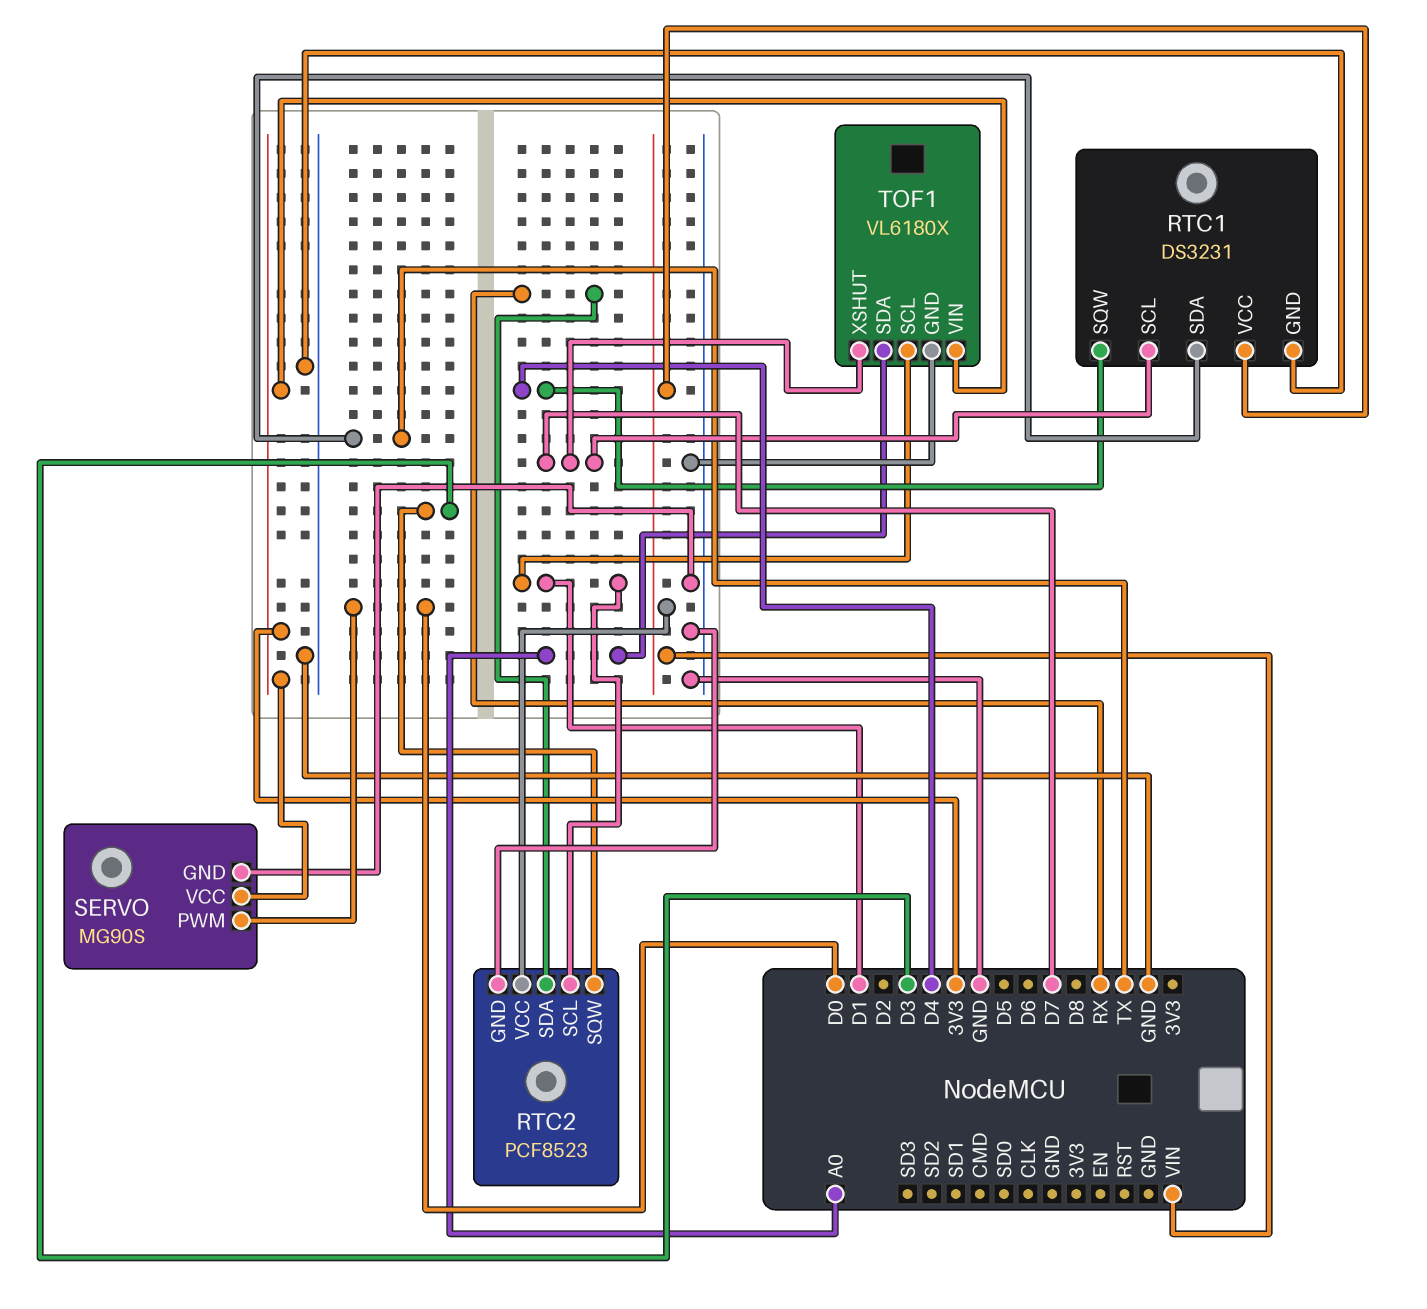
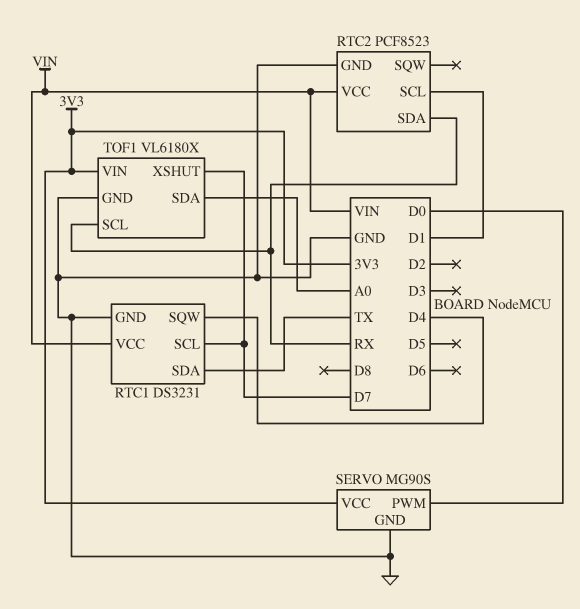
RTC2 pin SQW: D3 -> none
TOF1 pin SCL: D1 -> RX

